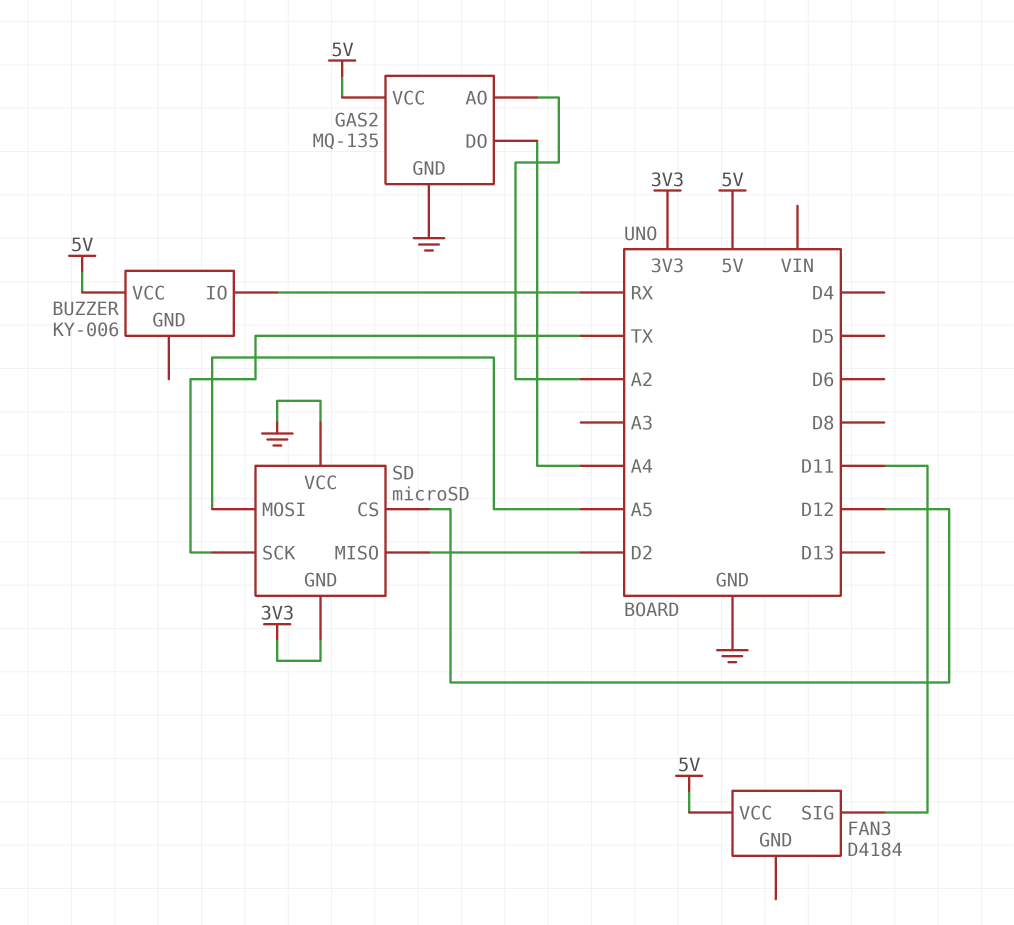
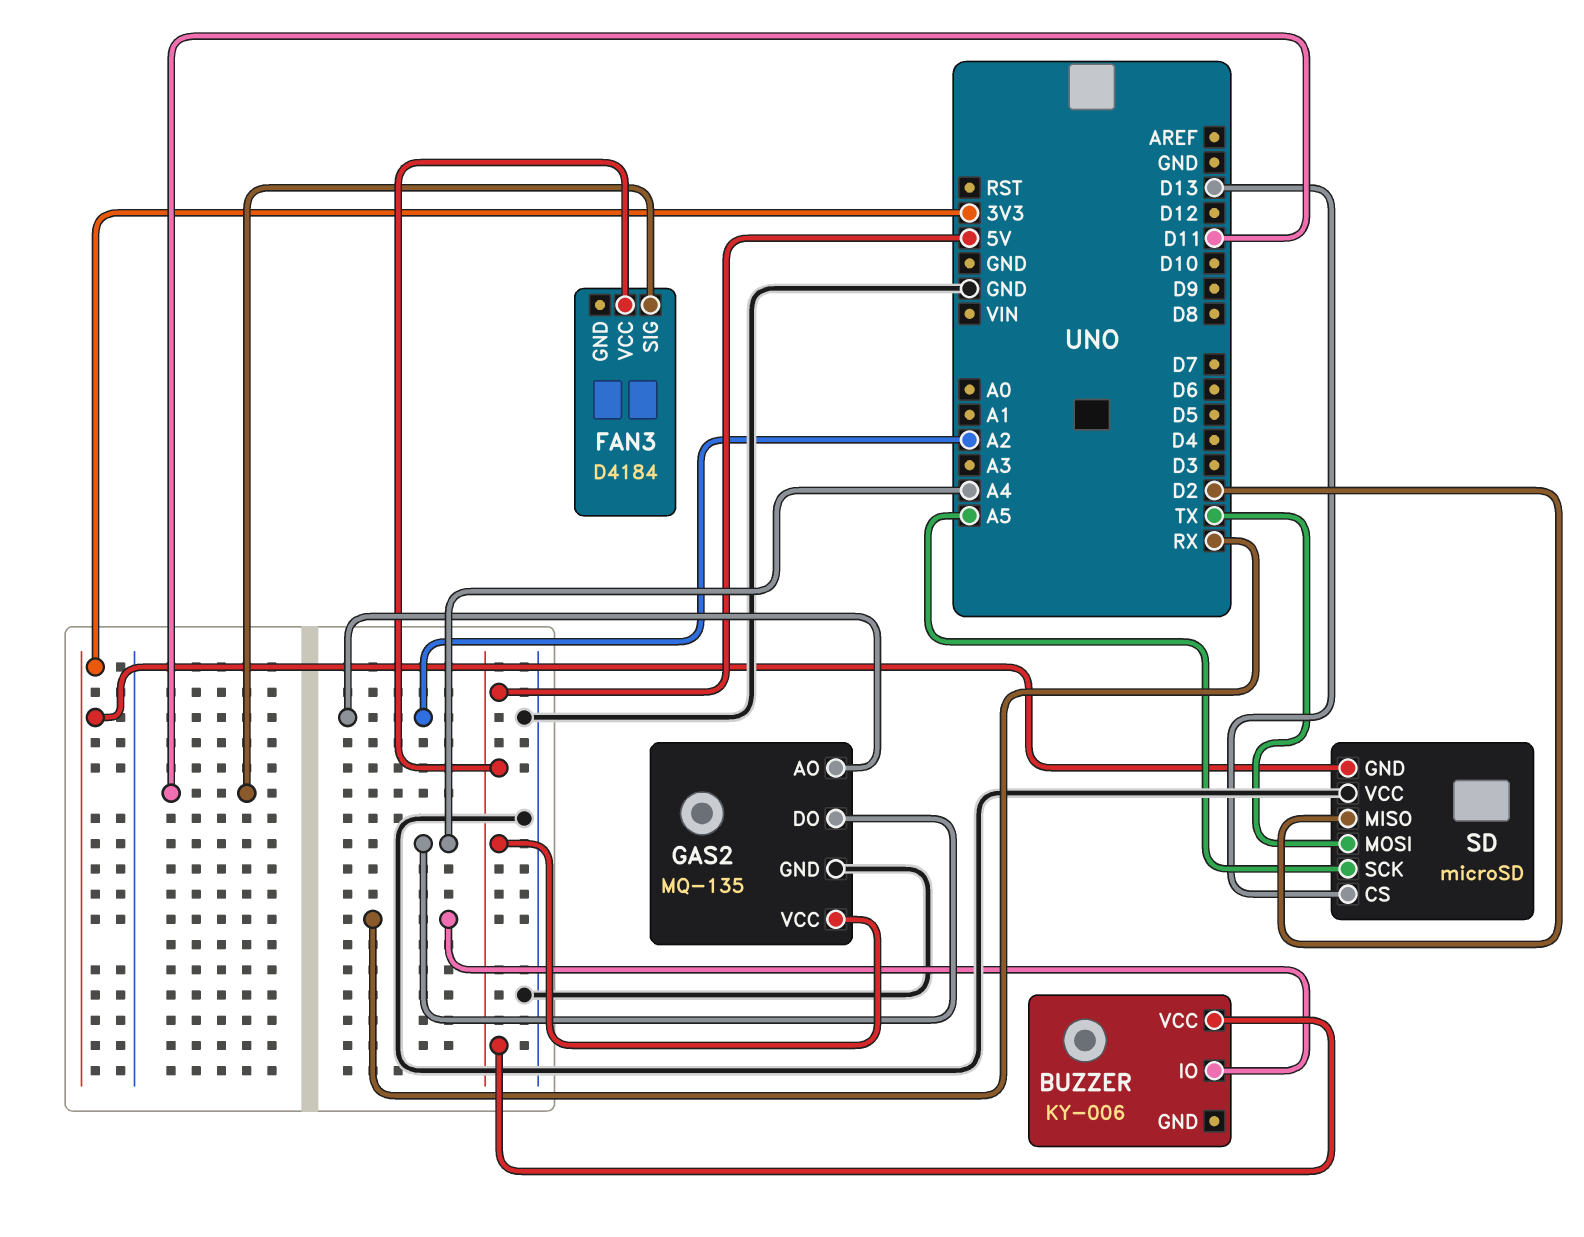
SD pin CS: D12 -> D13
SD pin MOSI: A5 -> TX
SD pin SCK: TX -> A5

